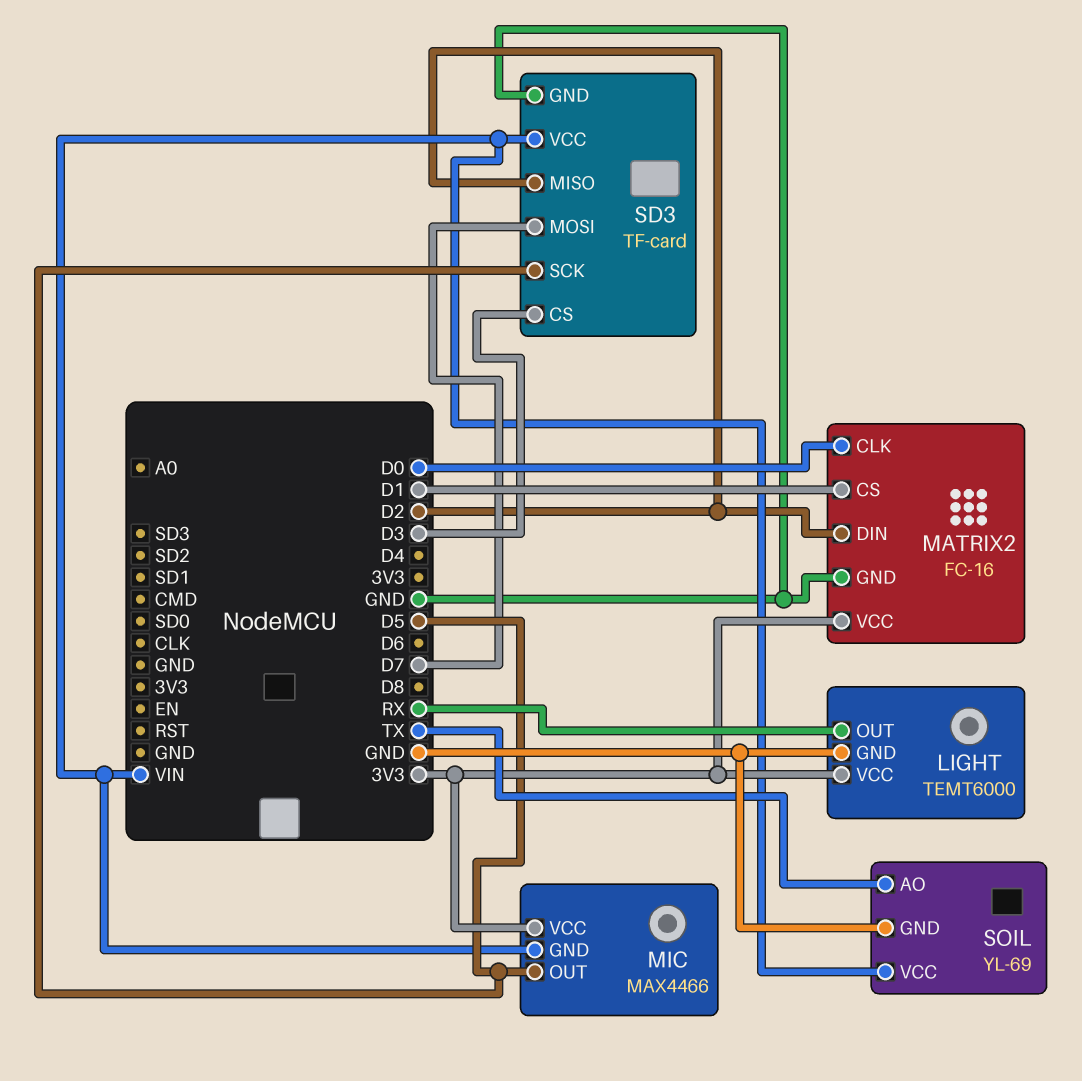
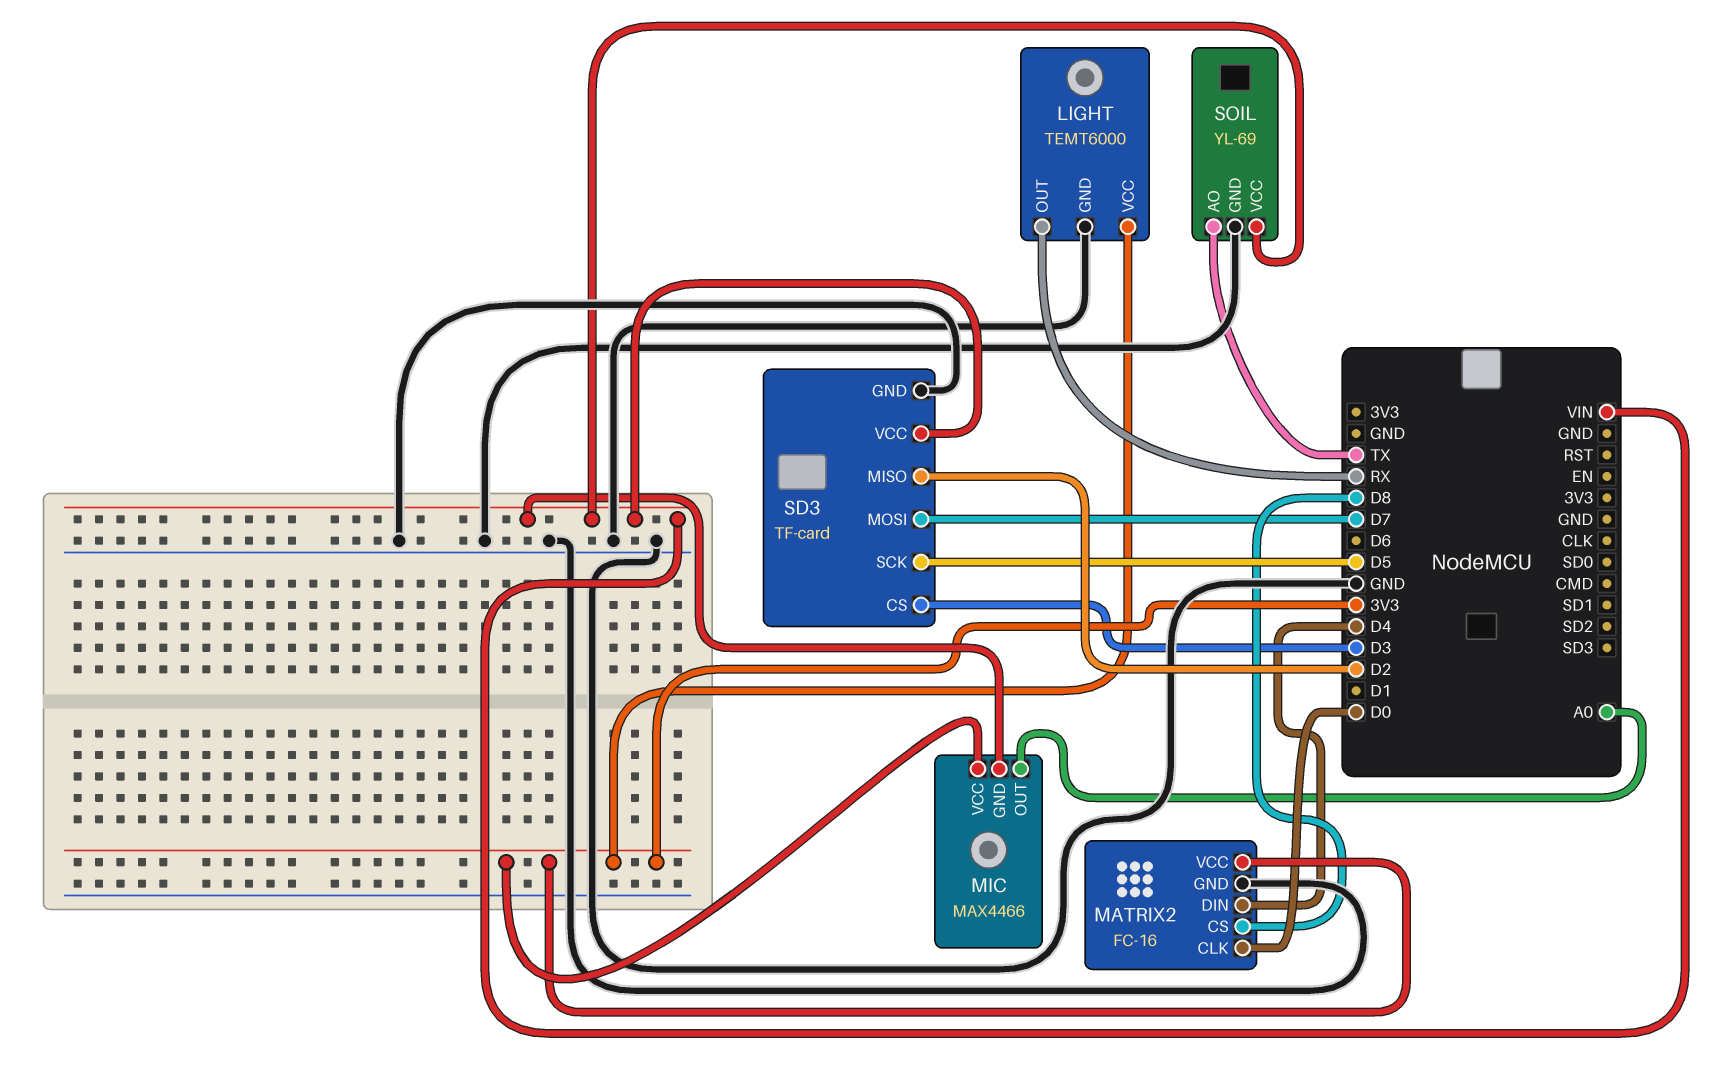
MATRIX2 pin CS: D1 -> D8
MATRIX2 pin DIN: D2 -> D4
MIC pin OUT: D5 -> A0

